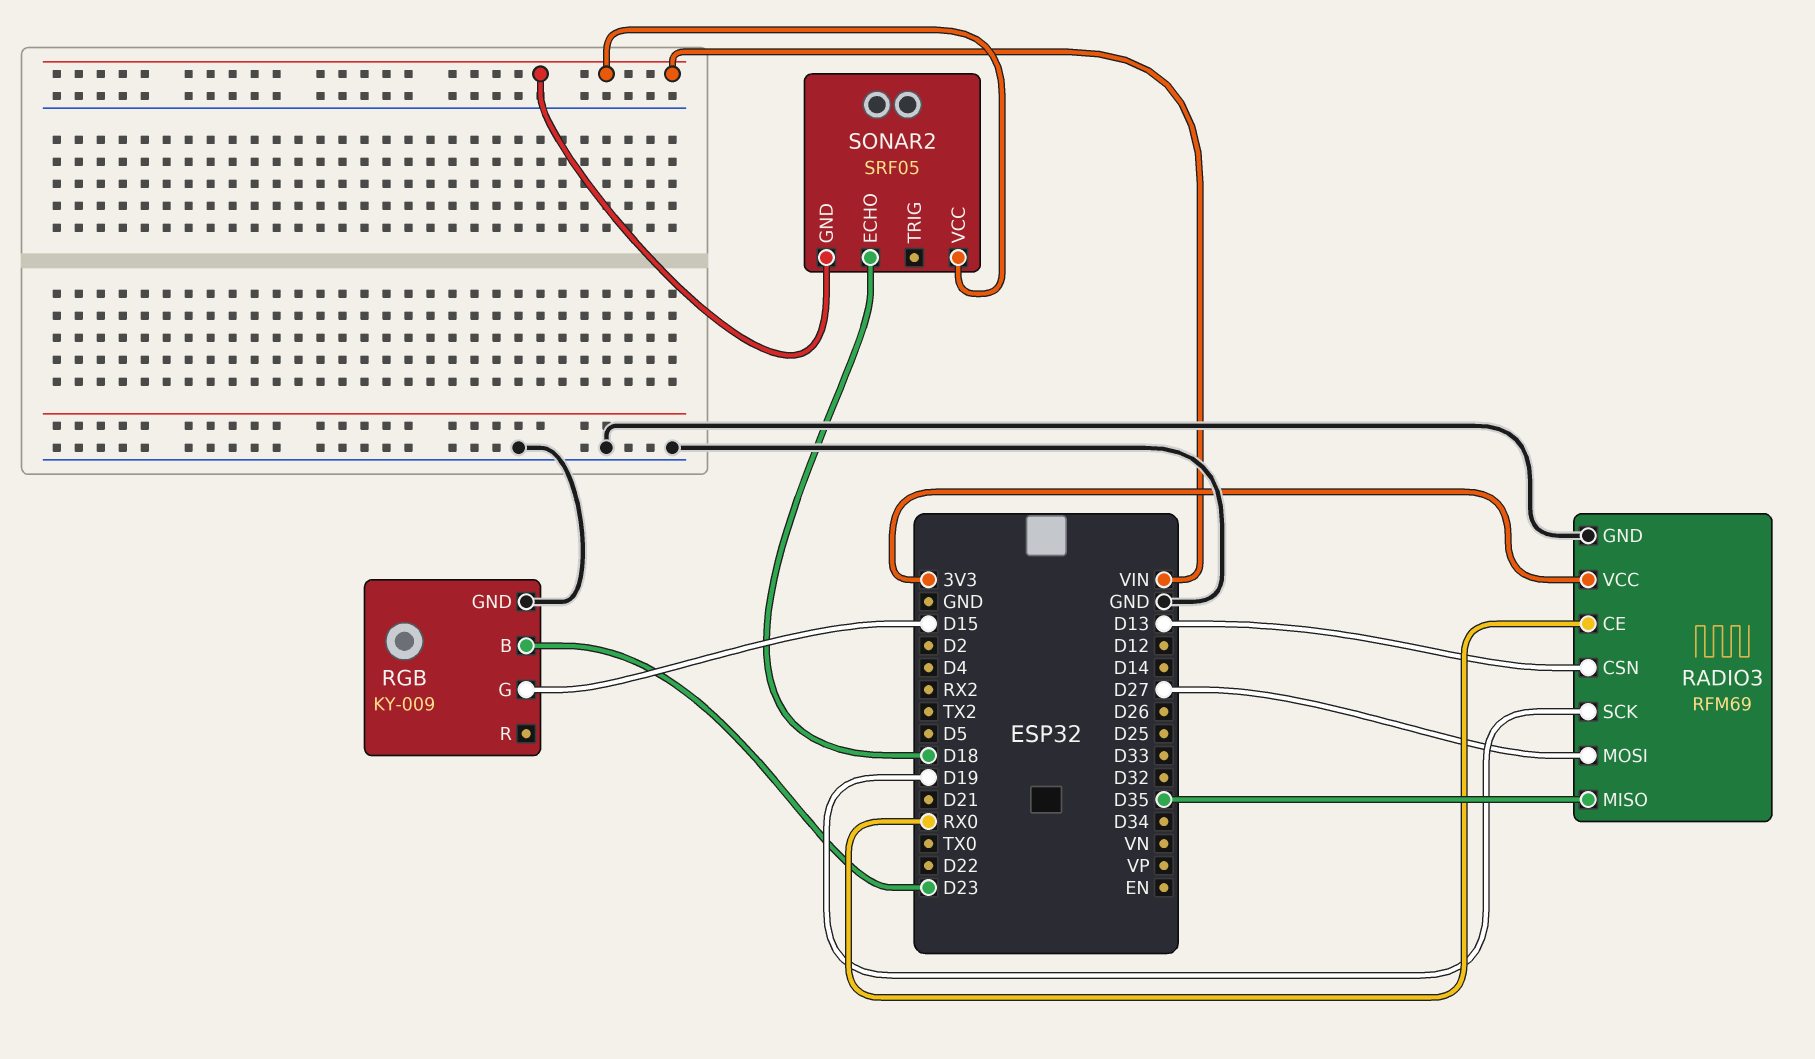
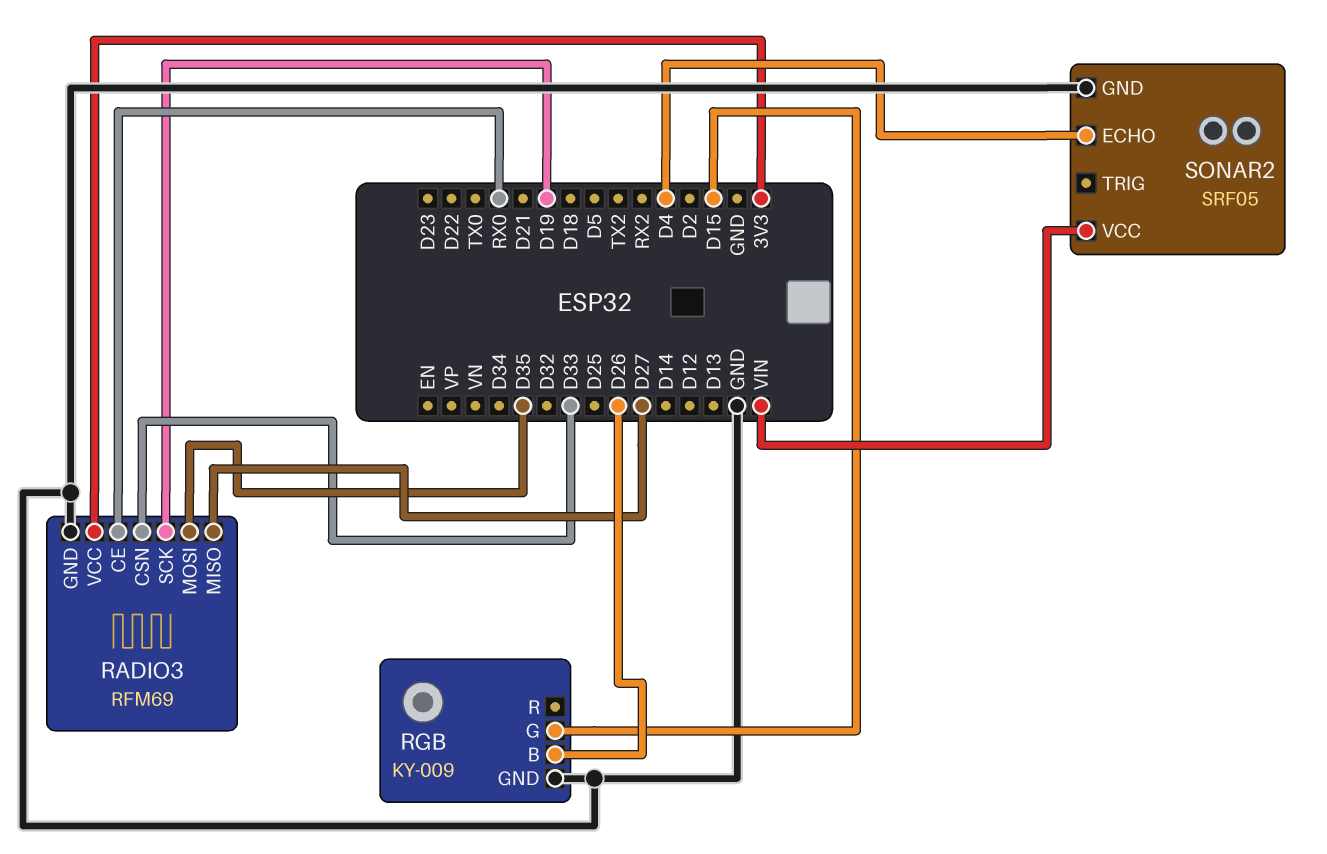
RADIO3 pin CSN: D13 -> D33
RADIO3 pin MISO: D35 -> D27
RADIO3 pin MOSI: D27 -> D35
RGB pin B: D23 -> D26
SONAR2 pin ECHO: D18 -> D4
SONAR2 pin GND: VIN -> GND

